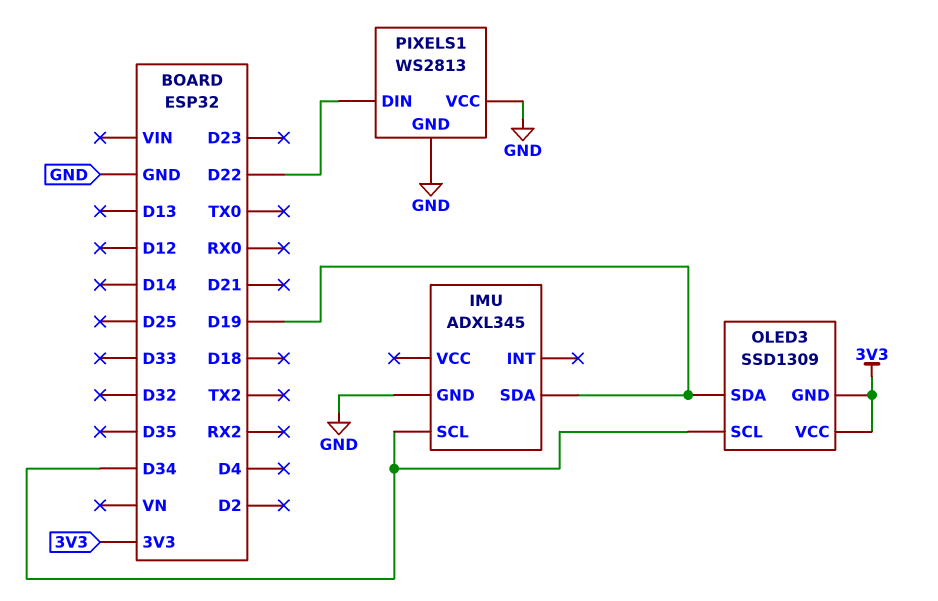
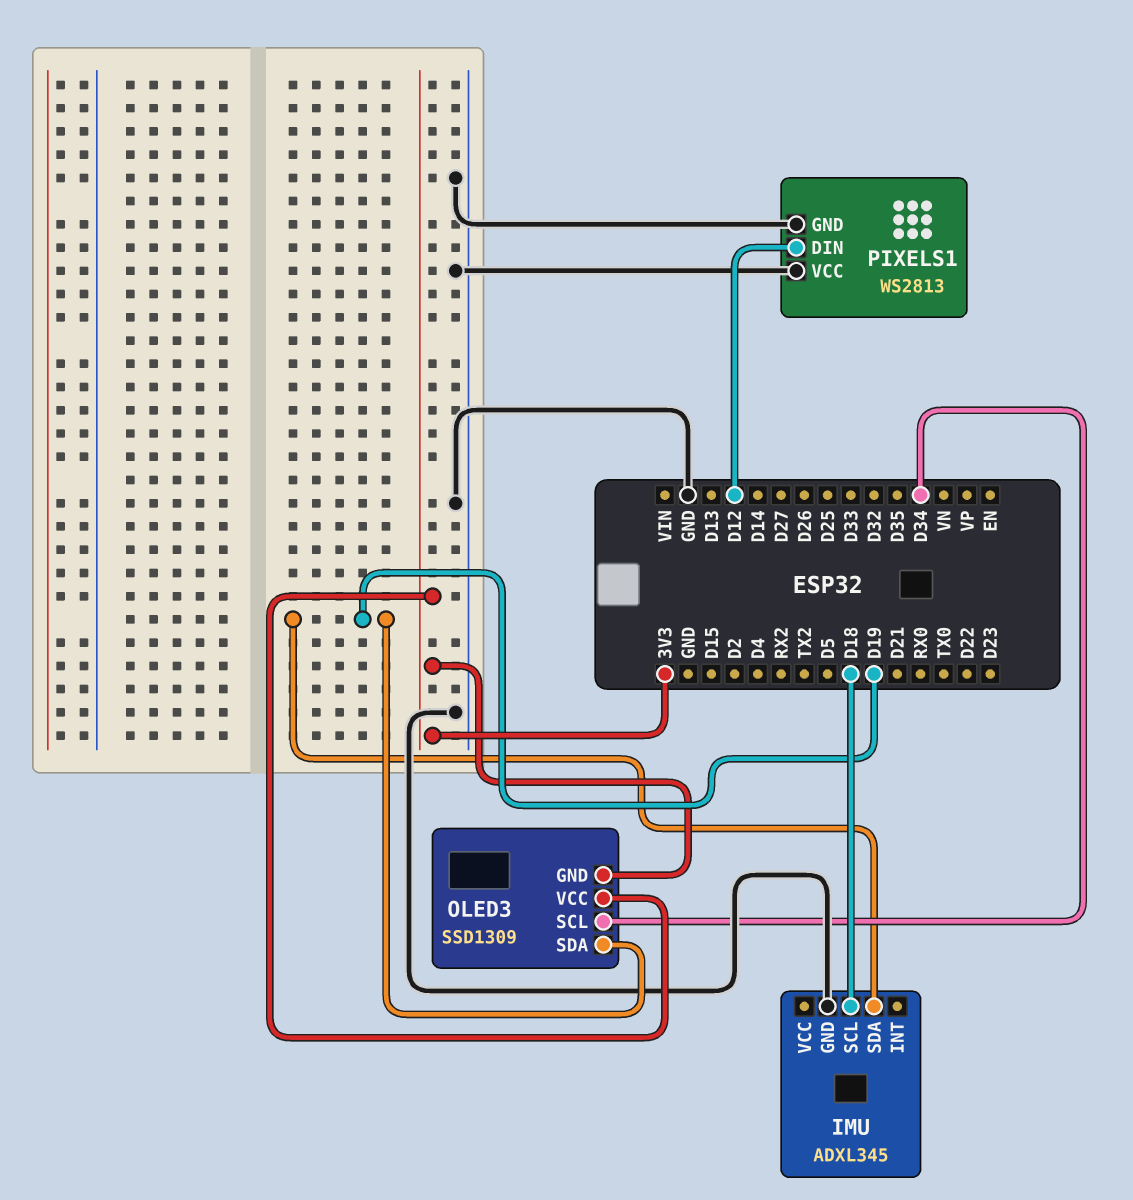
IMU pin SCL: D34 -> D18
PIXELS1 pin DIN: D22 -> D12

